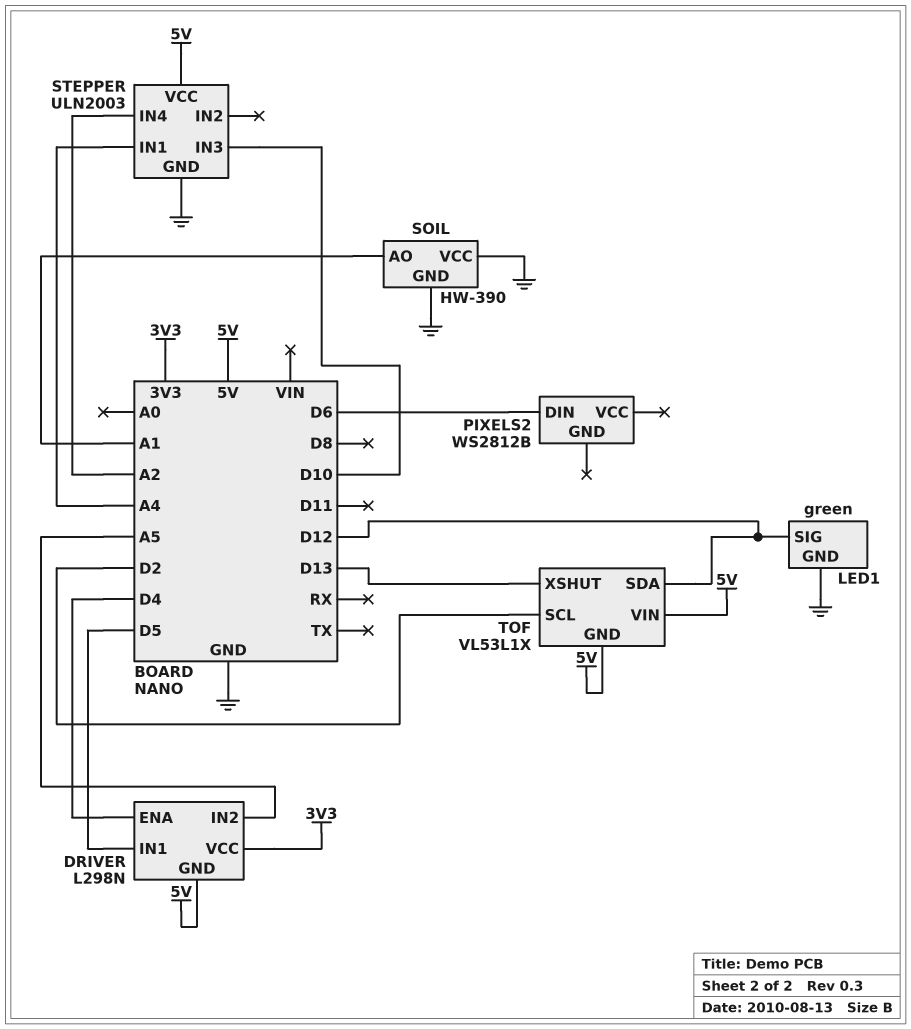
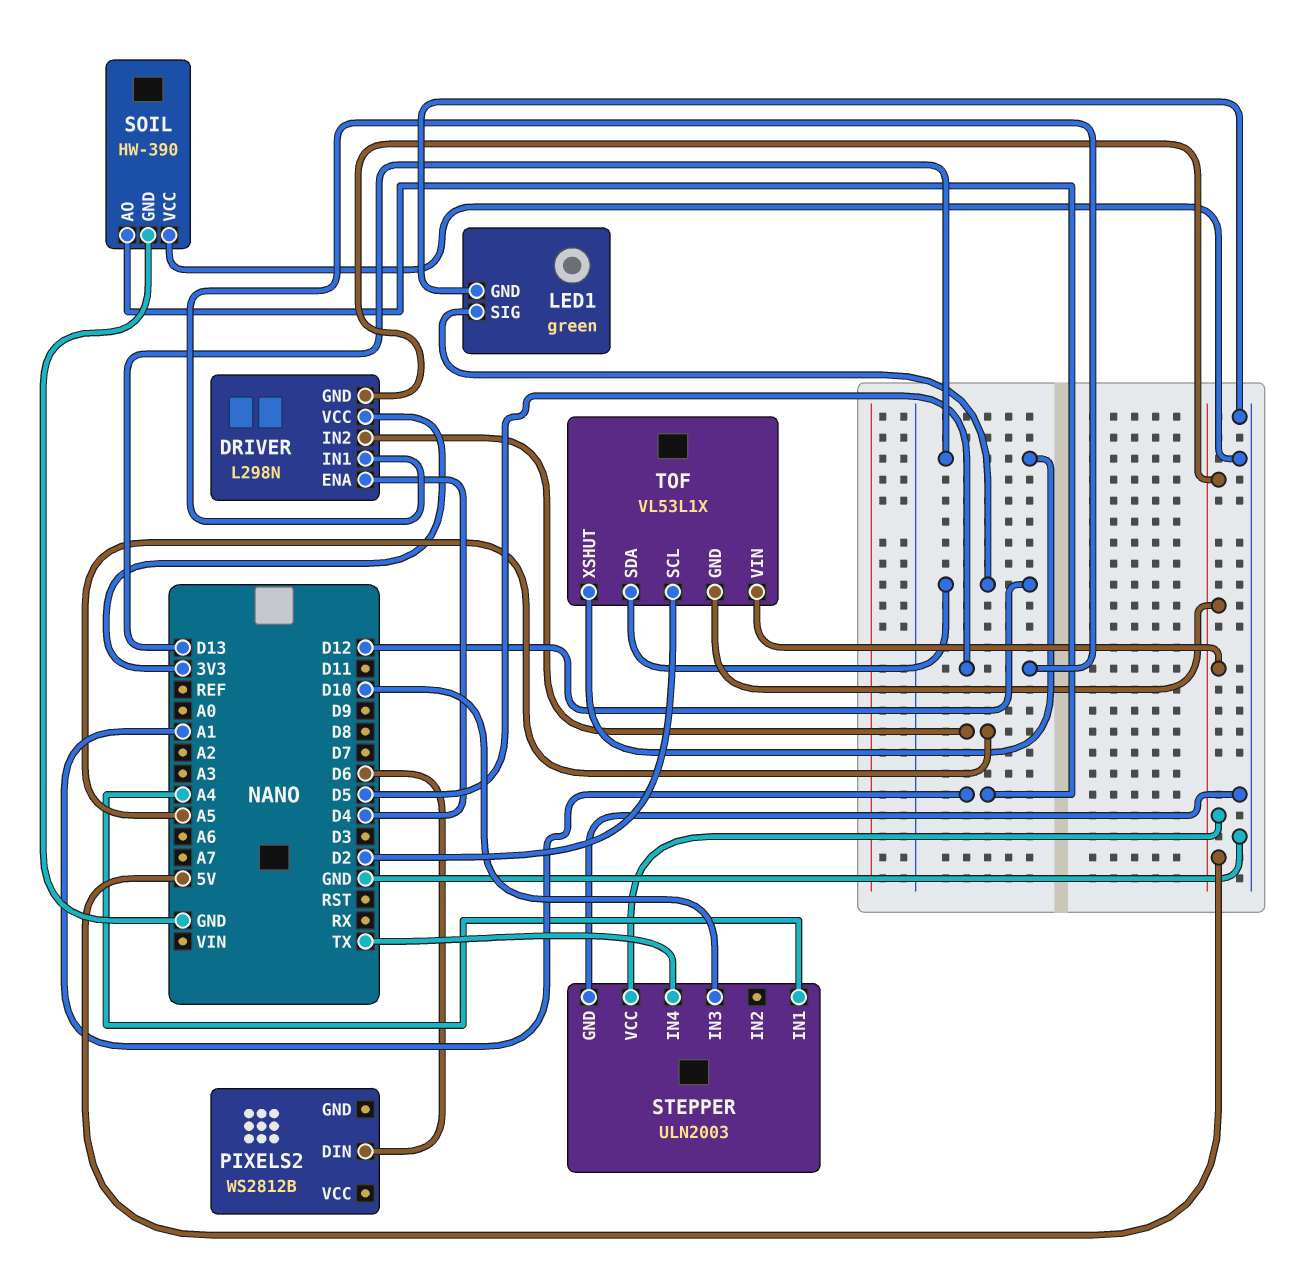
STEPPER pin IN4: A2 -> TX

